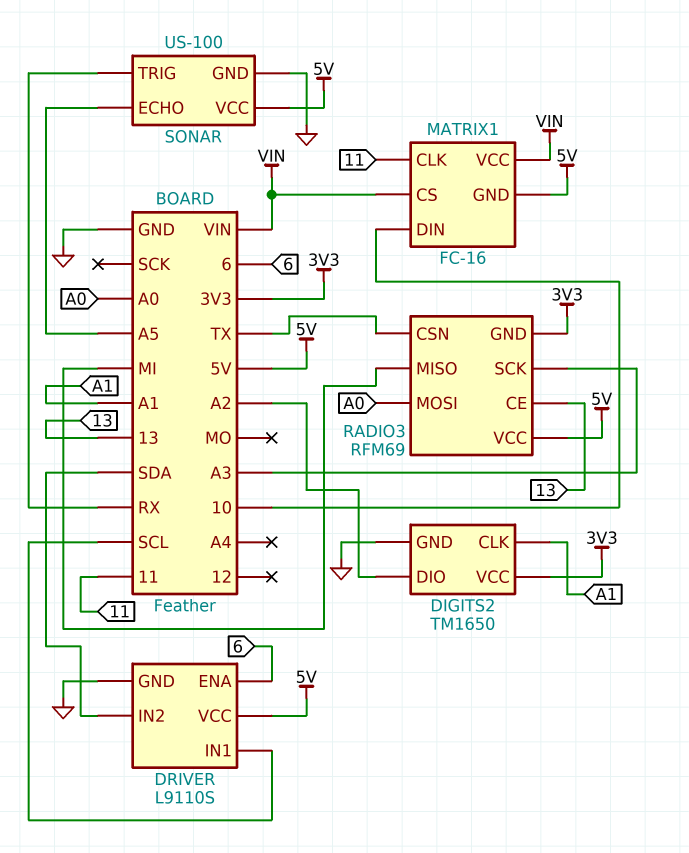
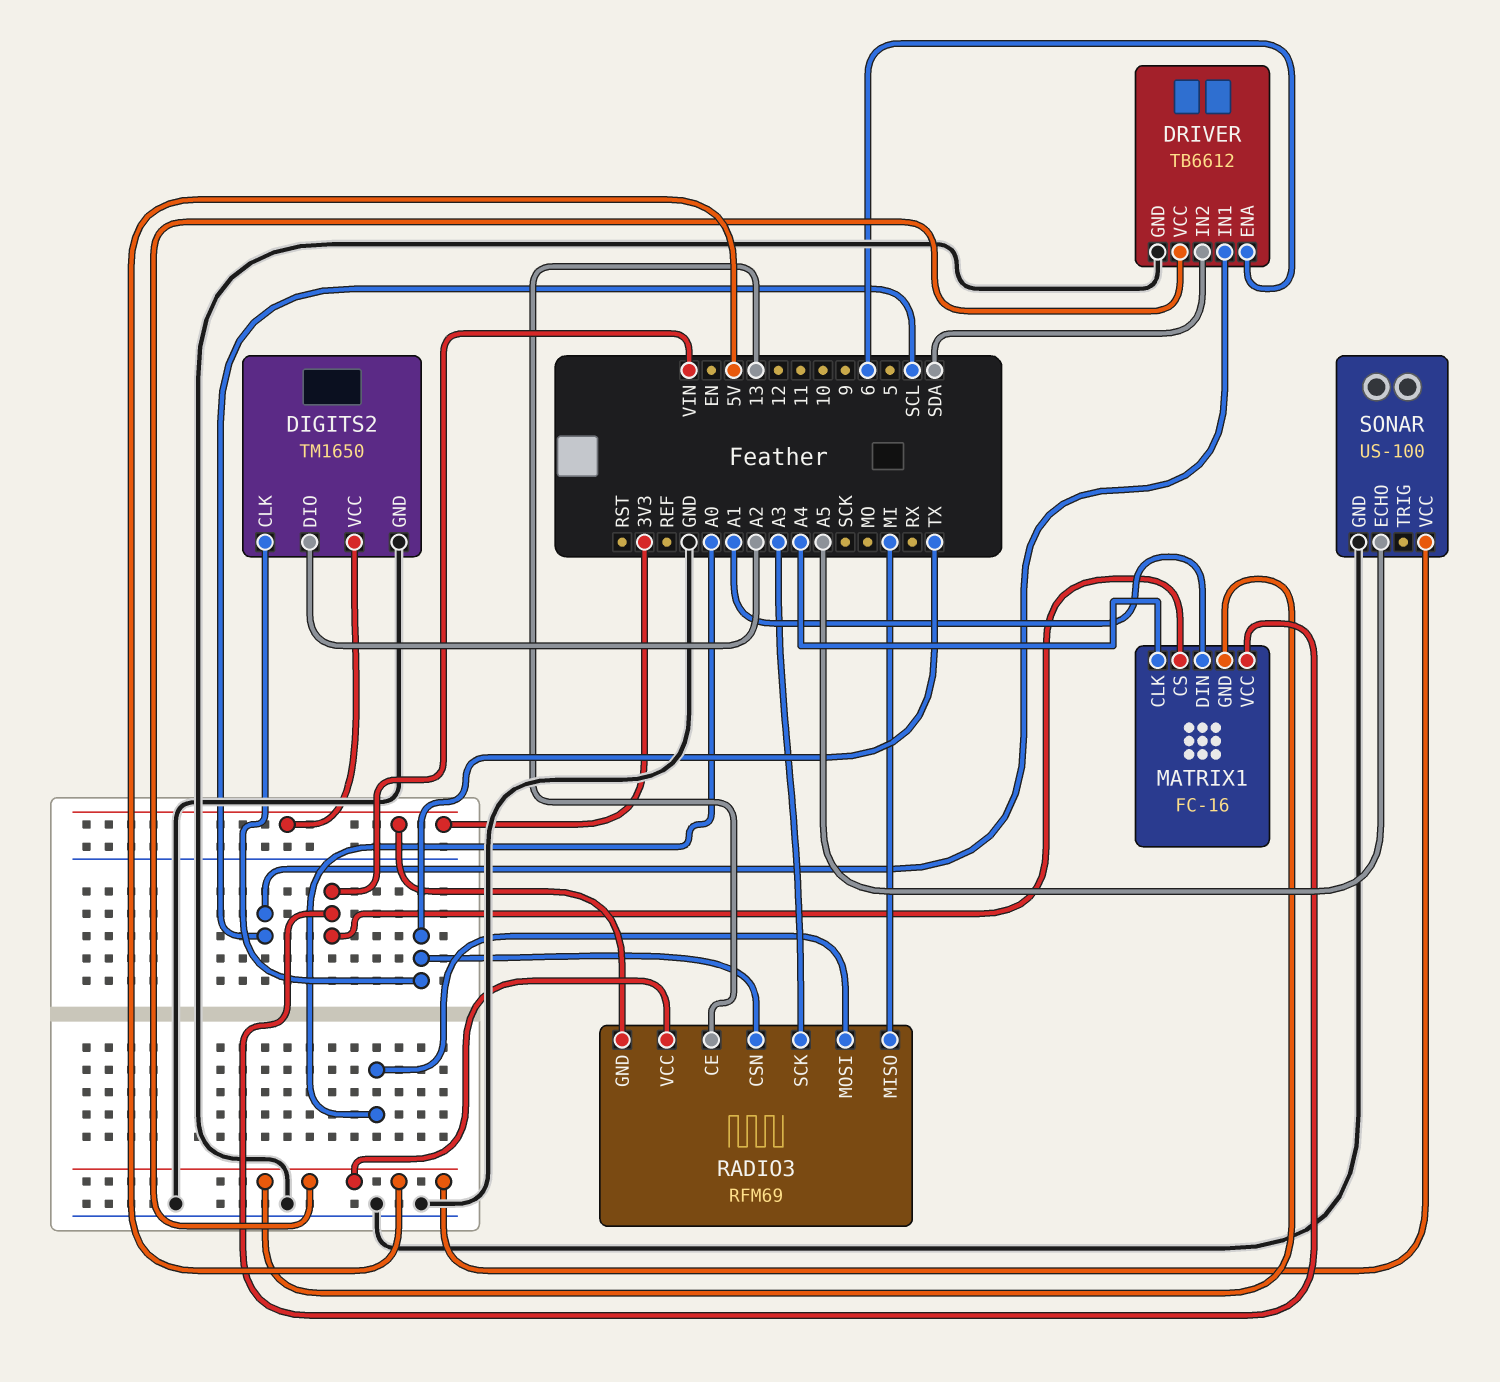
DIGITS2 pin CLK: A1 -> TX
DRIVER: L9110S -> TB6612
MATRIX1 pin CLK: 11 -> A4
MATRIX1 pin DIN: 10 -> A1
SONAR pin TRIG: RX -> none

